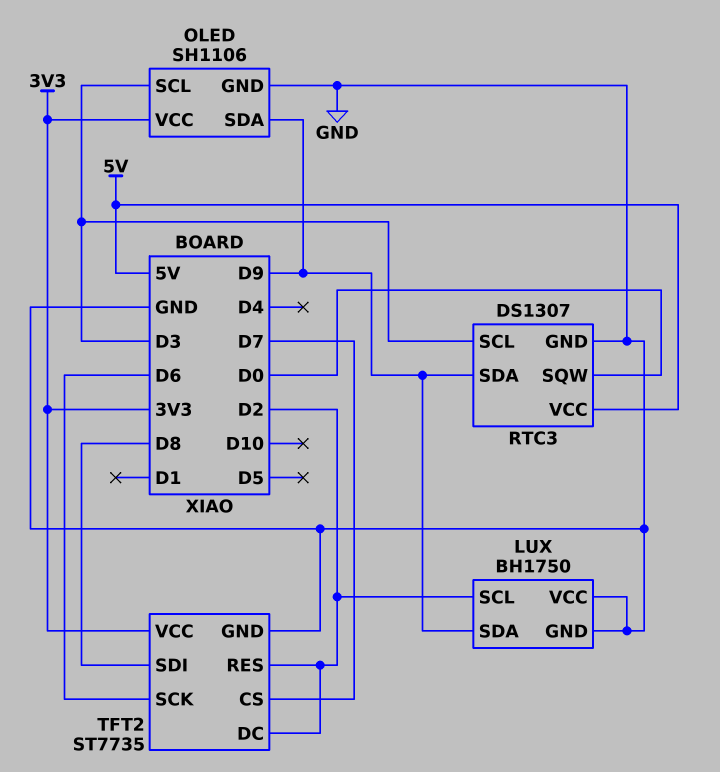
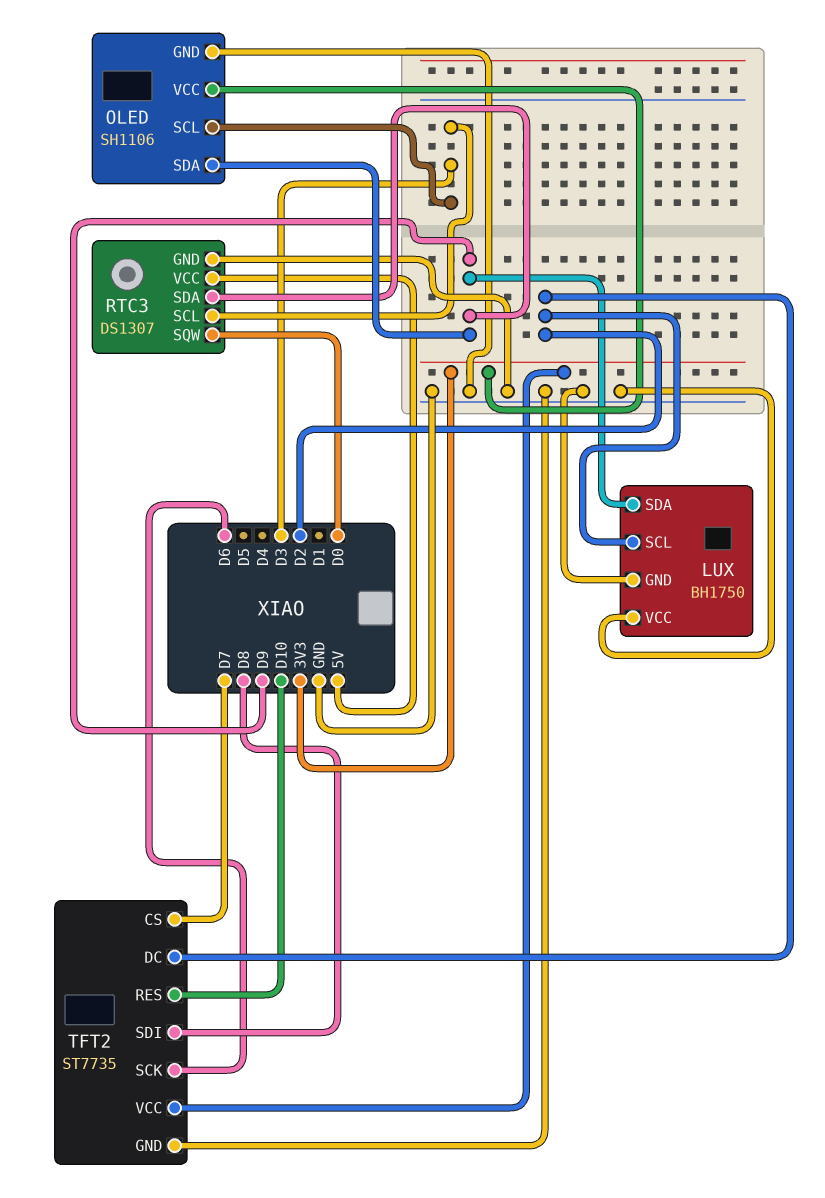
TFT2 pin RES: D2 -> D10

